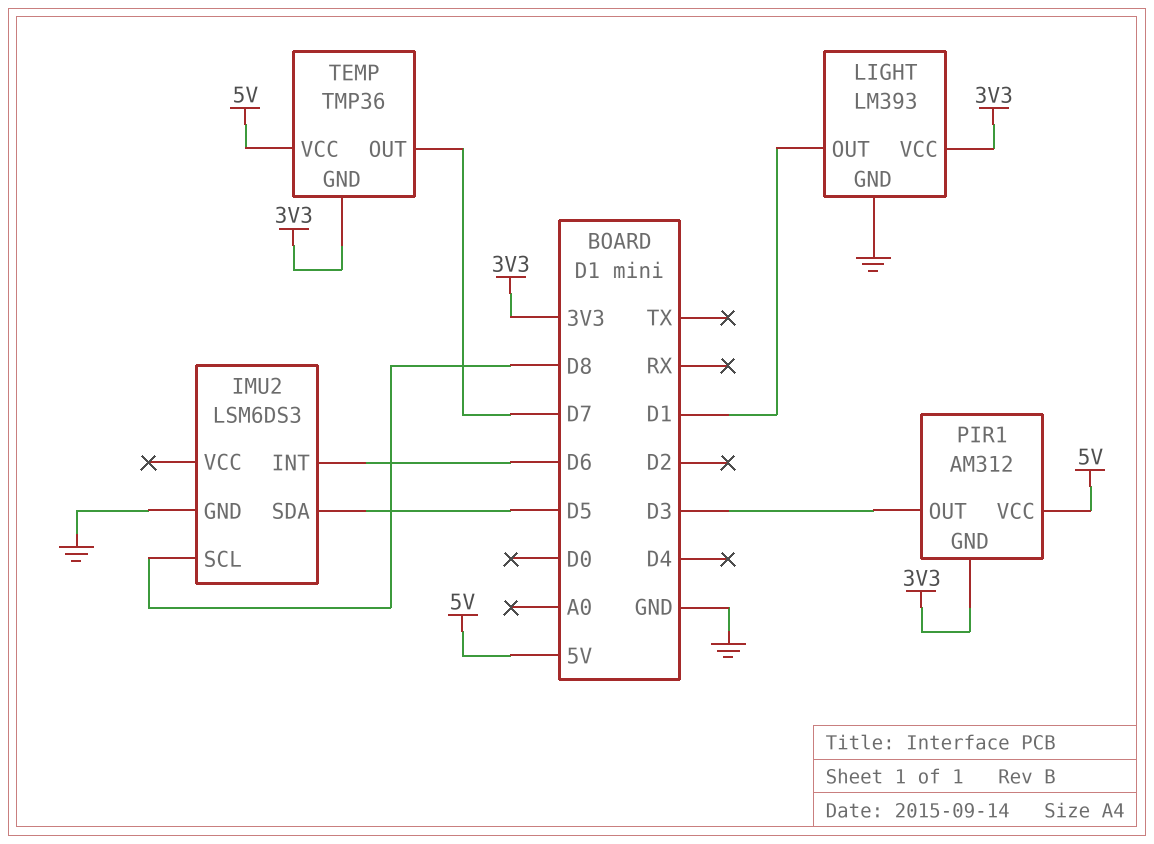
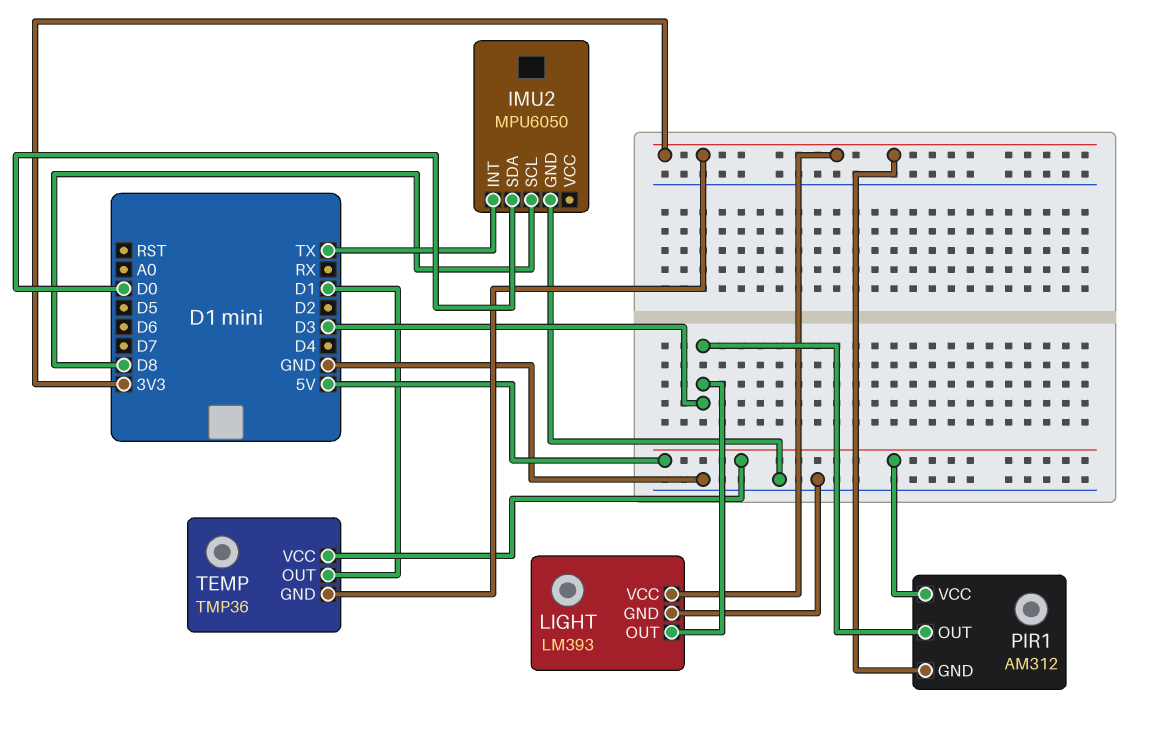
IMU2: LSM6DS3 -> MPU6050
IMU2 pin INT: D6 -> TX
IMU2 pin SDA: D5 -> D0
LIGHT pin OUT: D1 -> D3
TEMP pin OUT: D7 -> D1

